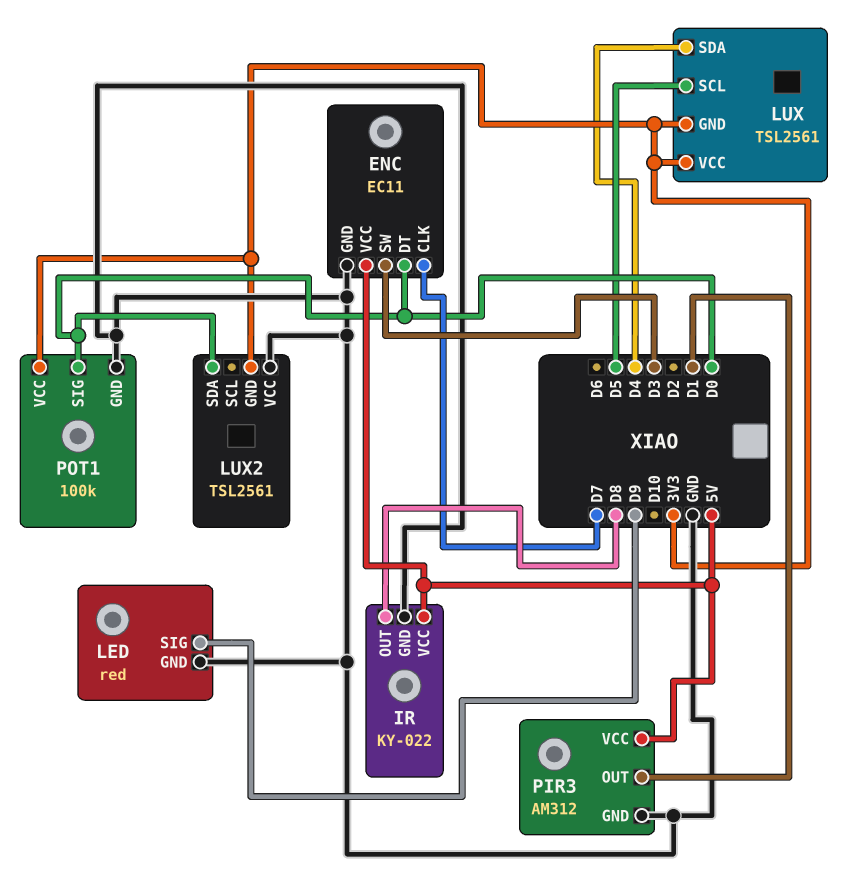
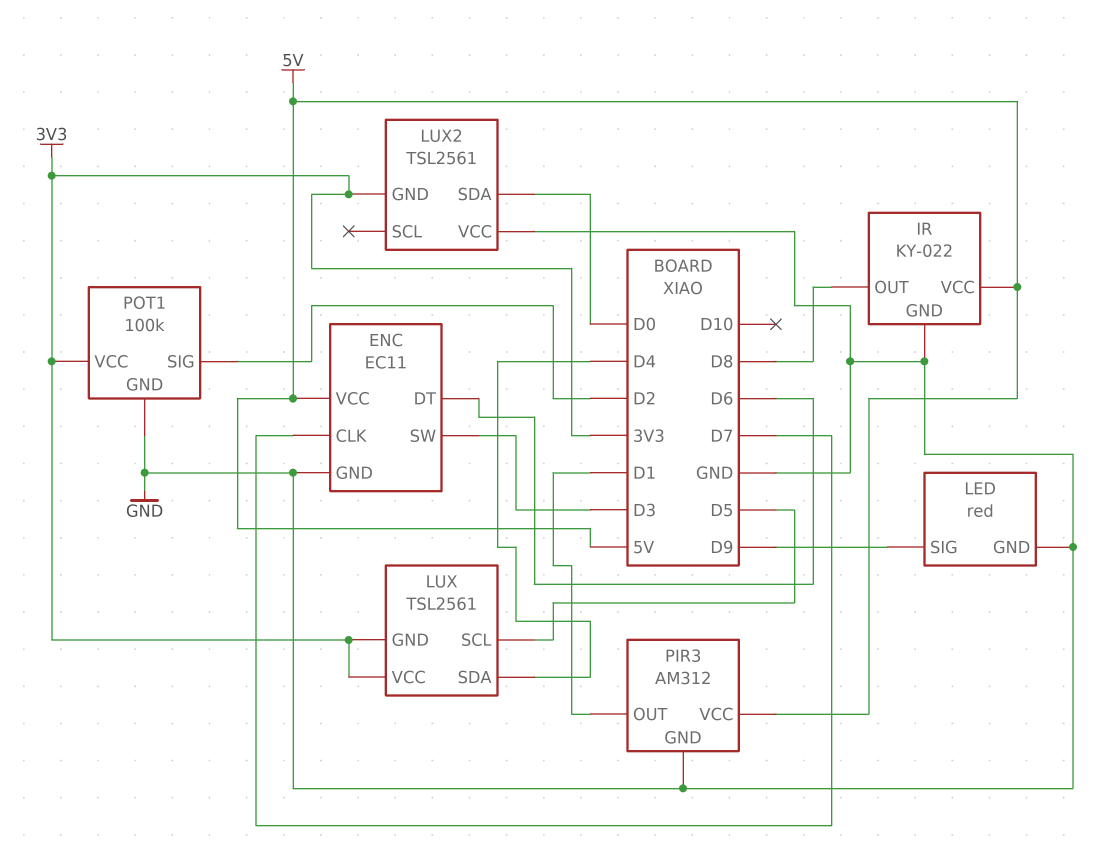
ENC pin DT: D0 -> D6
POT1 pin SIG: D0 -> D2

